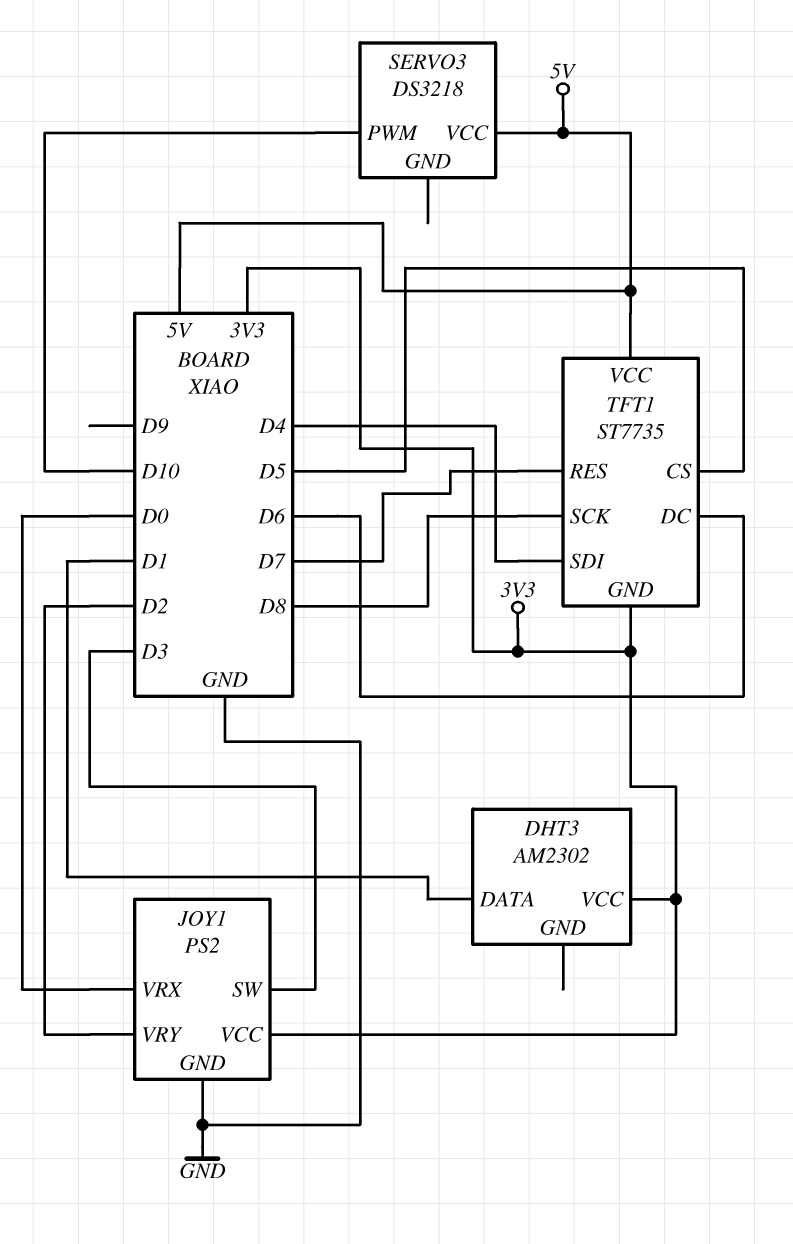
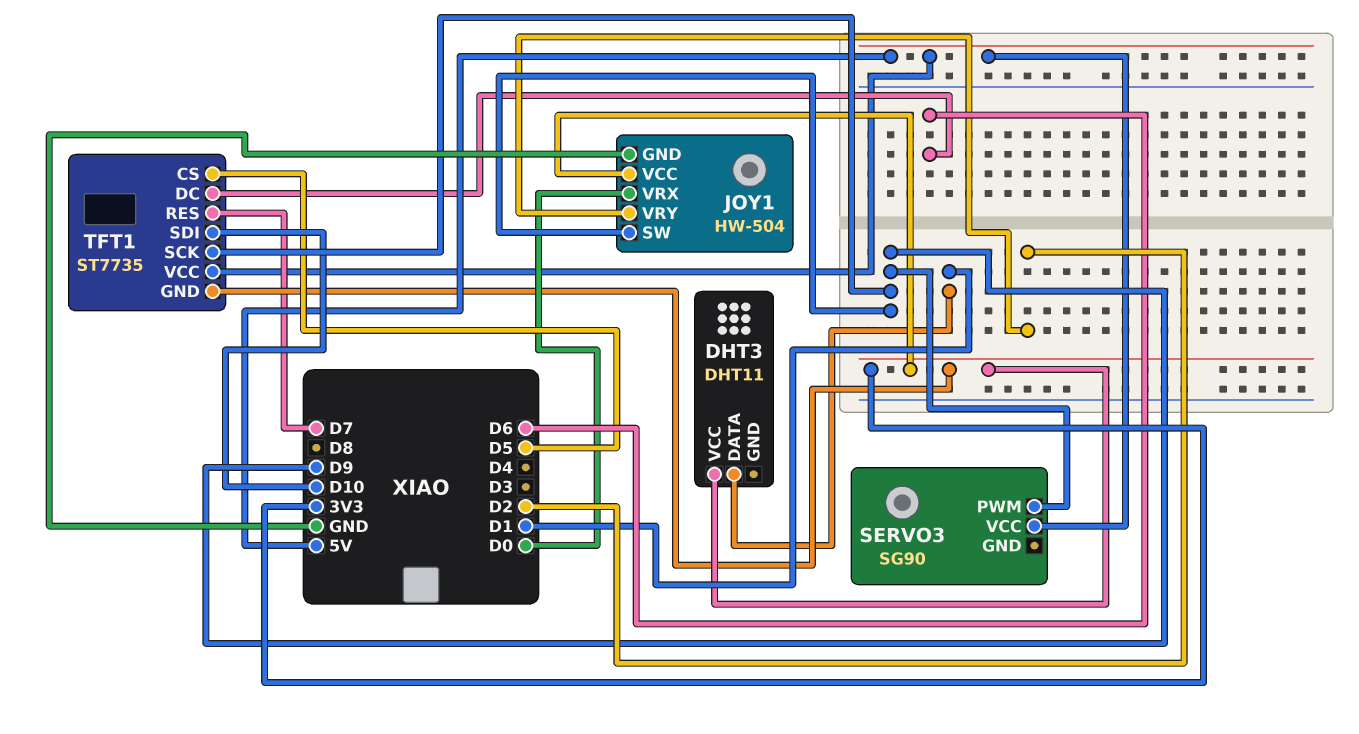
DHT3: AM2302 -> DHT11
JOY1: PS2 -> HW-504
JOY1 pin SW: D3 -> D9
SERVO3: DS3218 -> SG90
SERVO3 pin PWM: D10 -> D9
TFT1 pin SCK: D8 -> D9
TFT1 pin SDI: D4 -> D10

